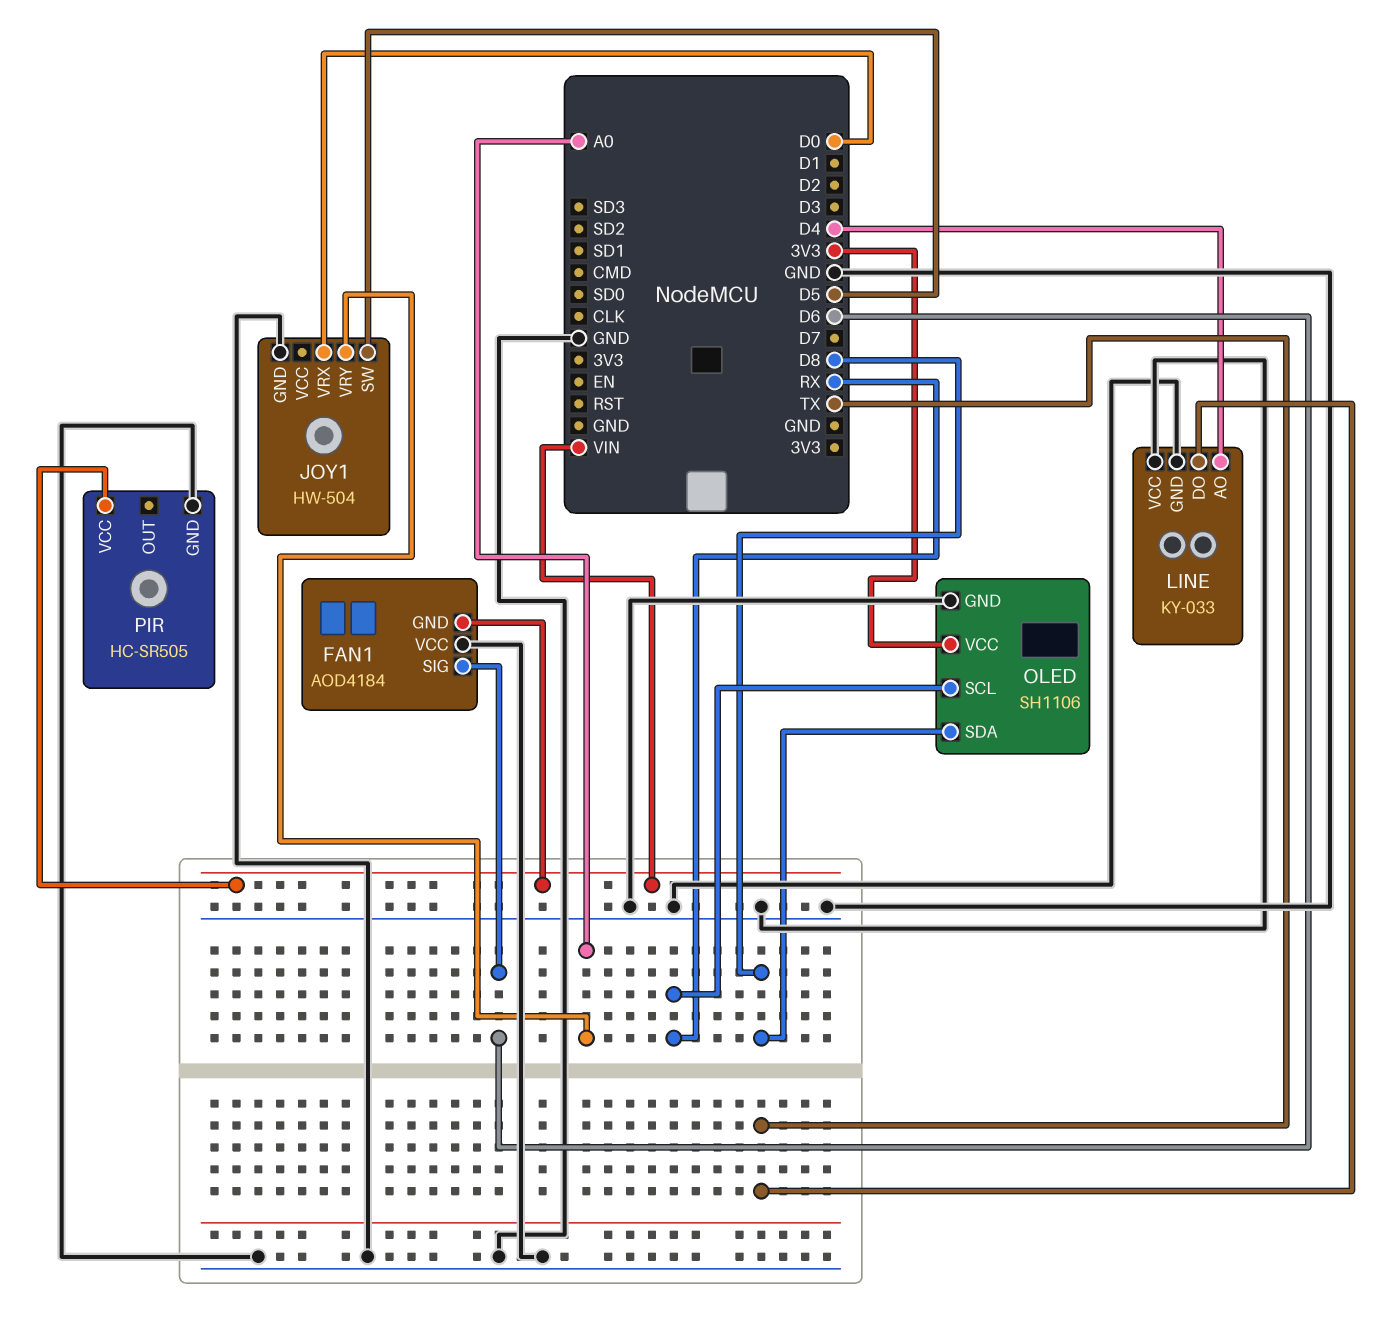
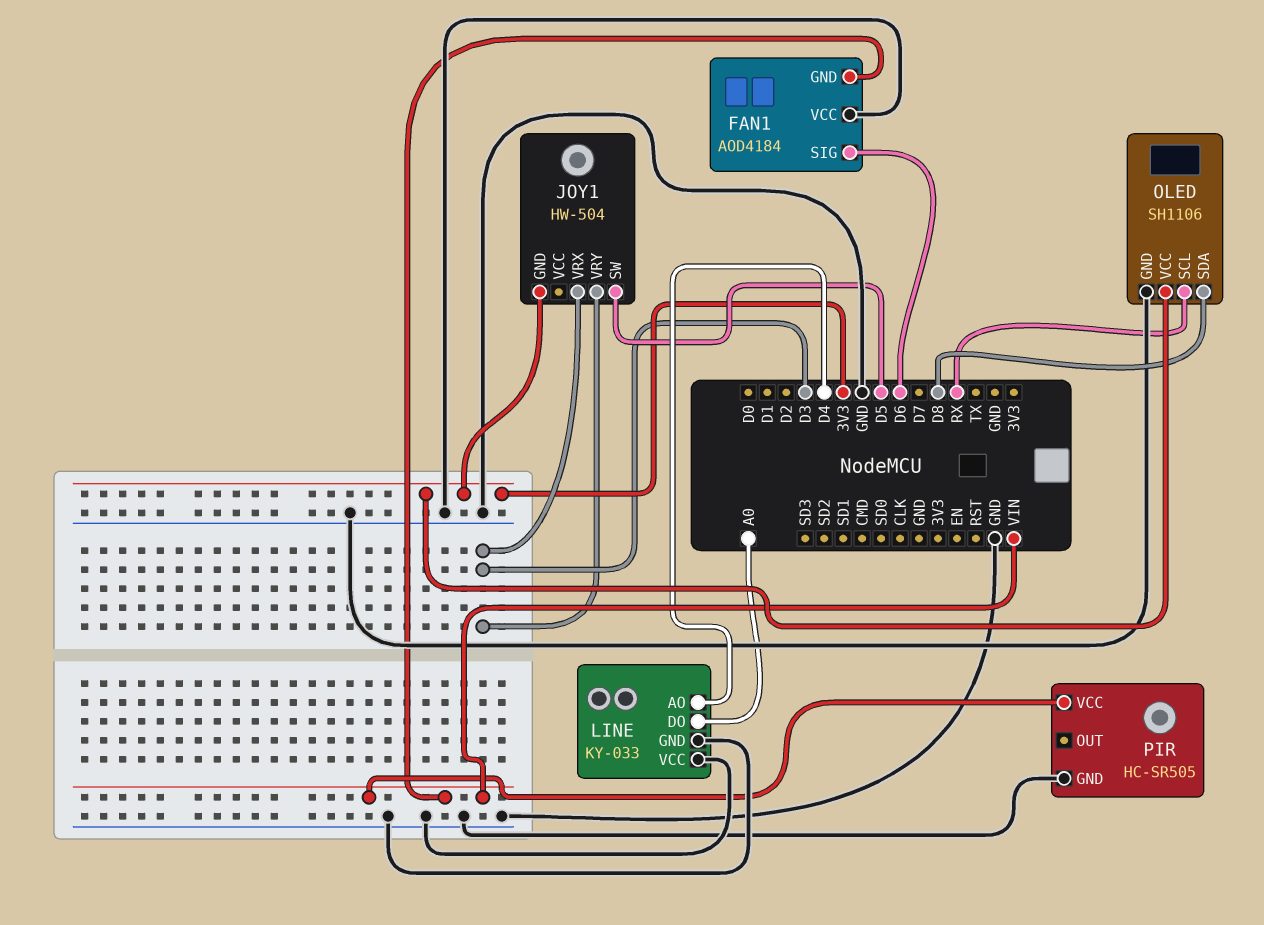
JOY1 pin GND: GND -> 3V3
JOY1 pin VRX: D0 -> D3
JOY1 pin VRY: A0 -> D3
LINE pin DO: TX -> A0

